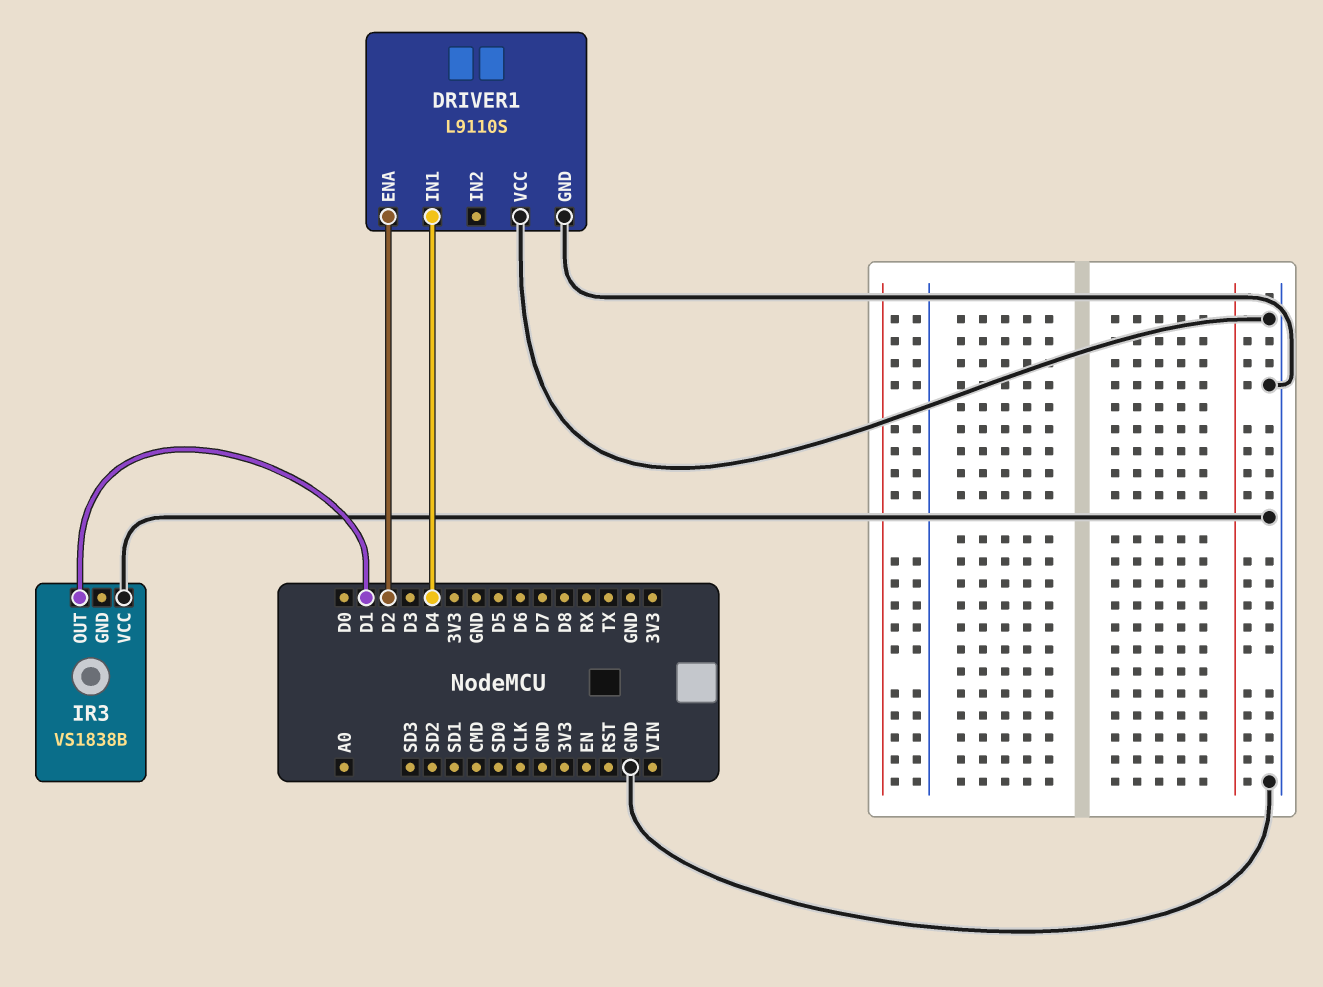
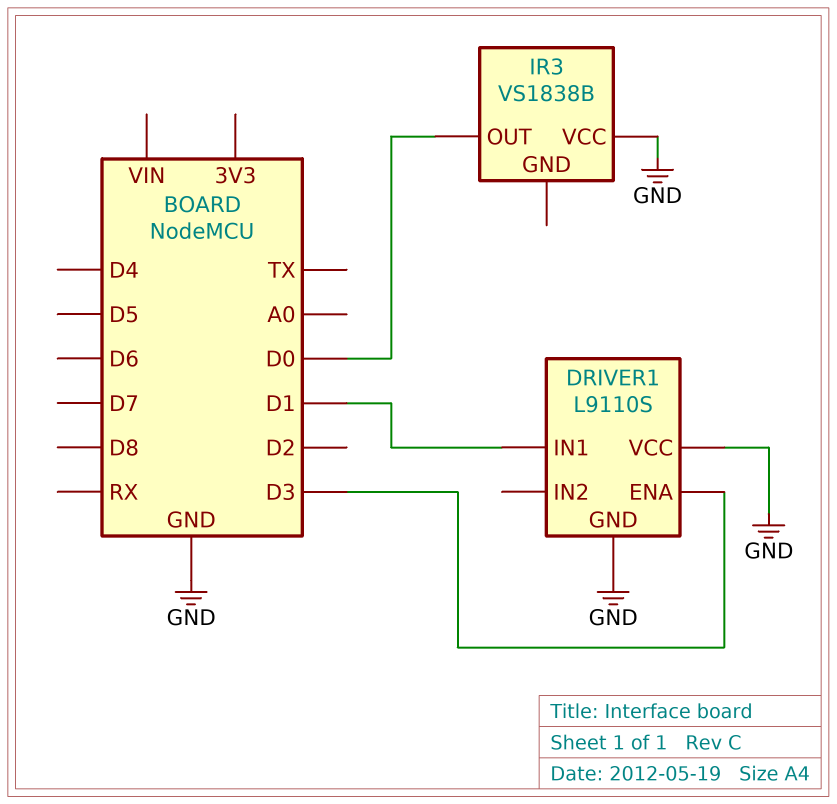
DRIVER1 pin ENA: D2 -> D3
DRIVER1 pin IN1: D4 -> D1
IR3 pin OUT: D1 -> D0

